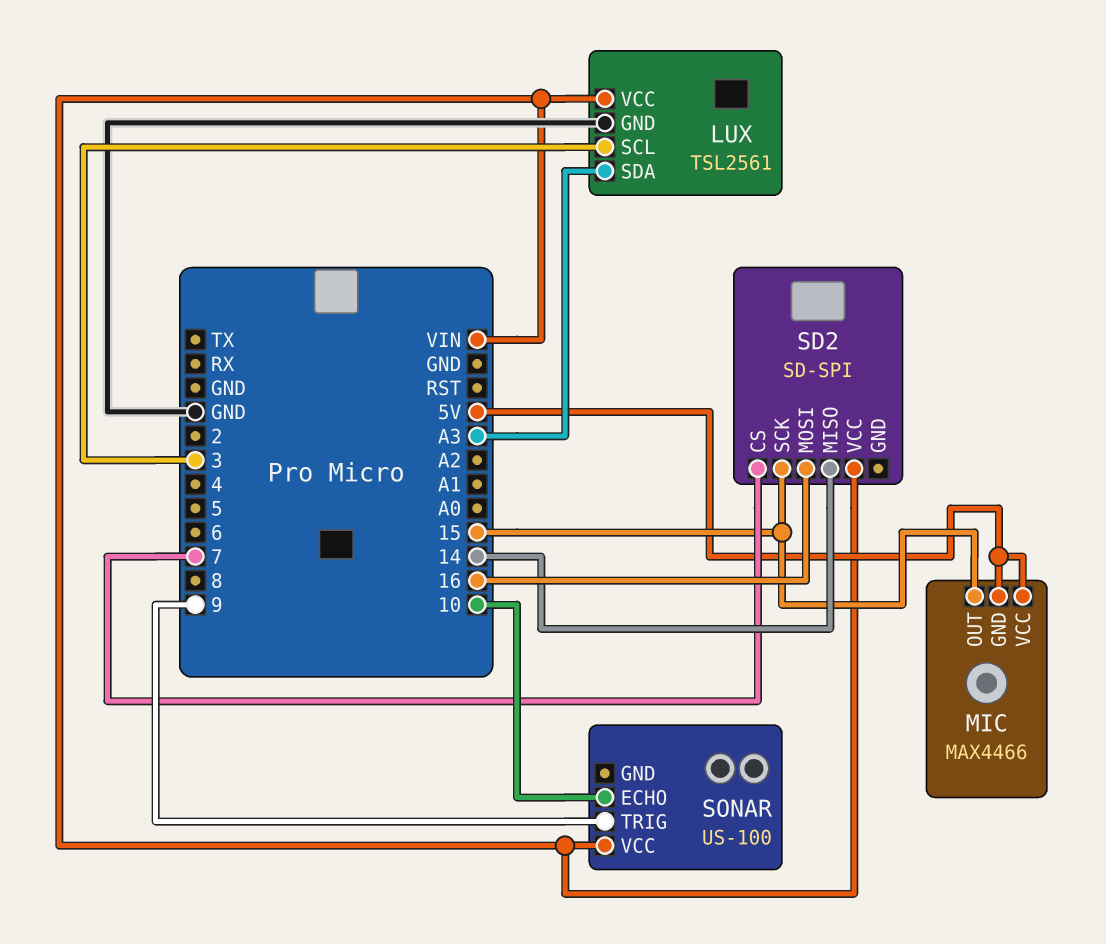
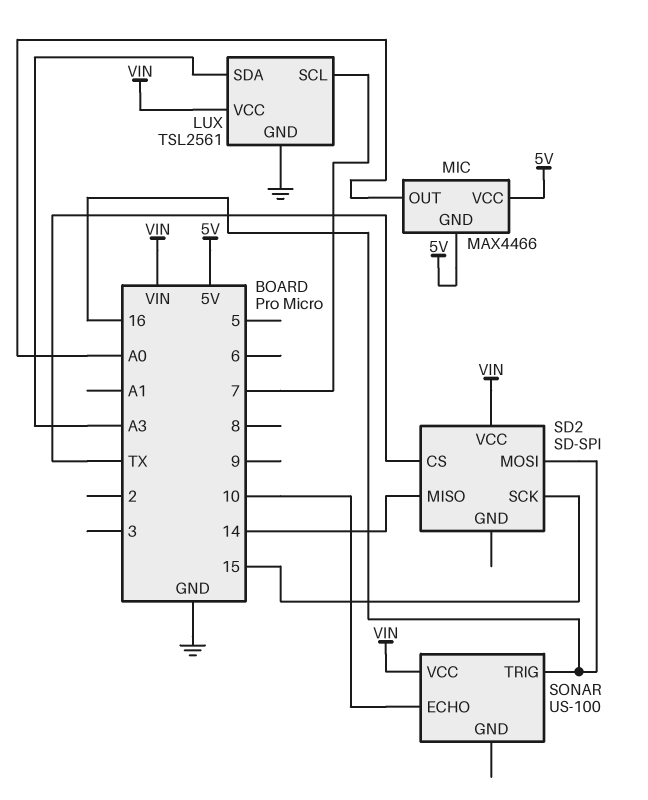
LUX pin SCL: 3 -> 7
MIC pin OUT: 15 -> A0
SD2 pin CS: 7 -> TX
SONAR pin TRIG: 9 -> 16

